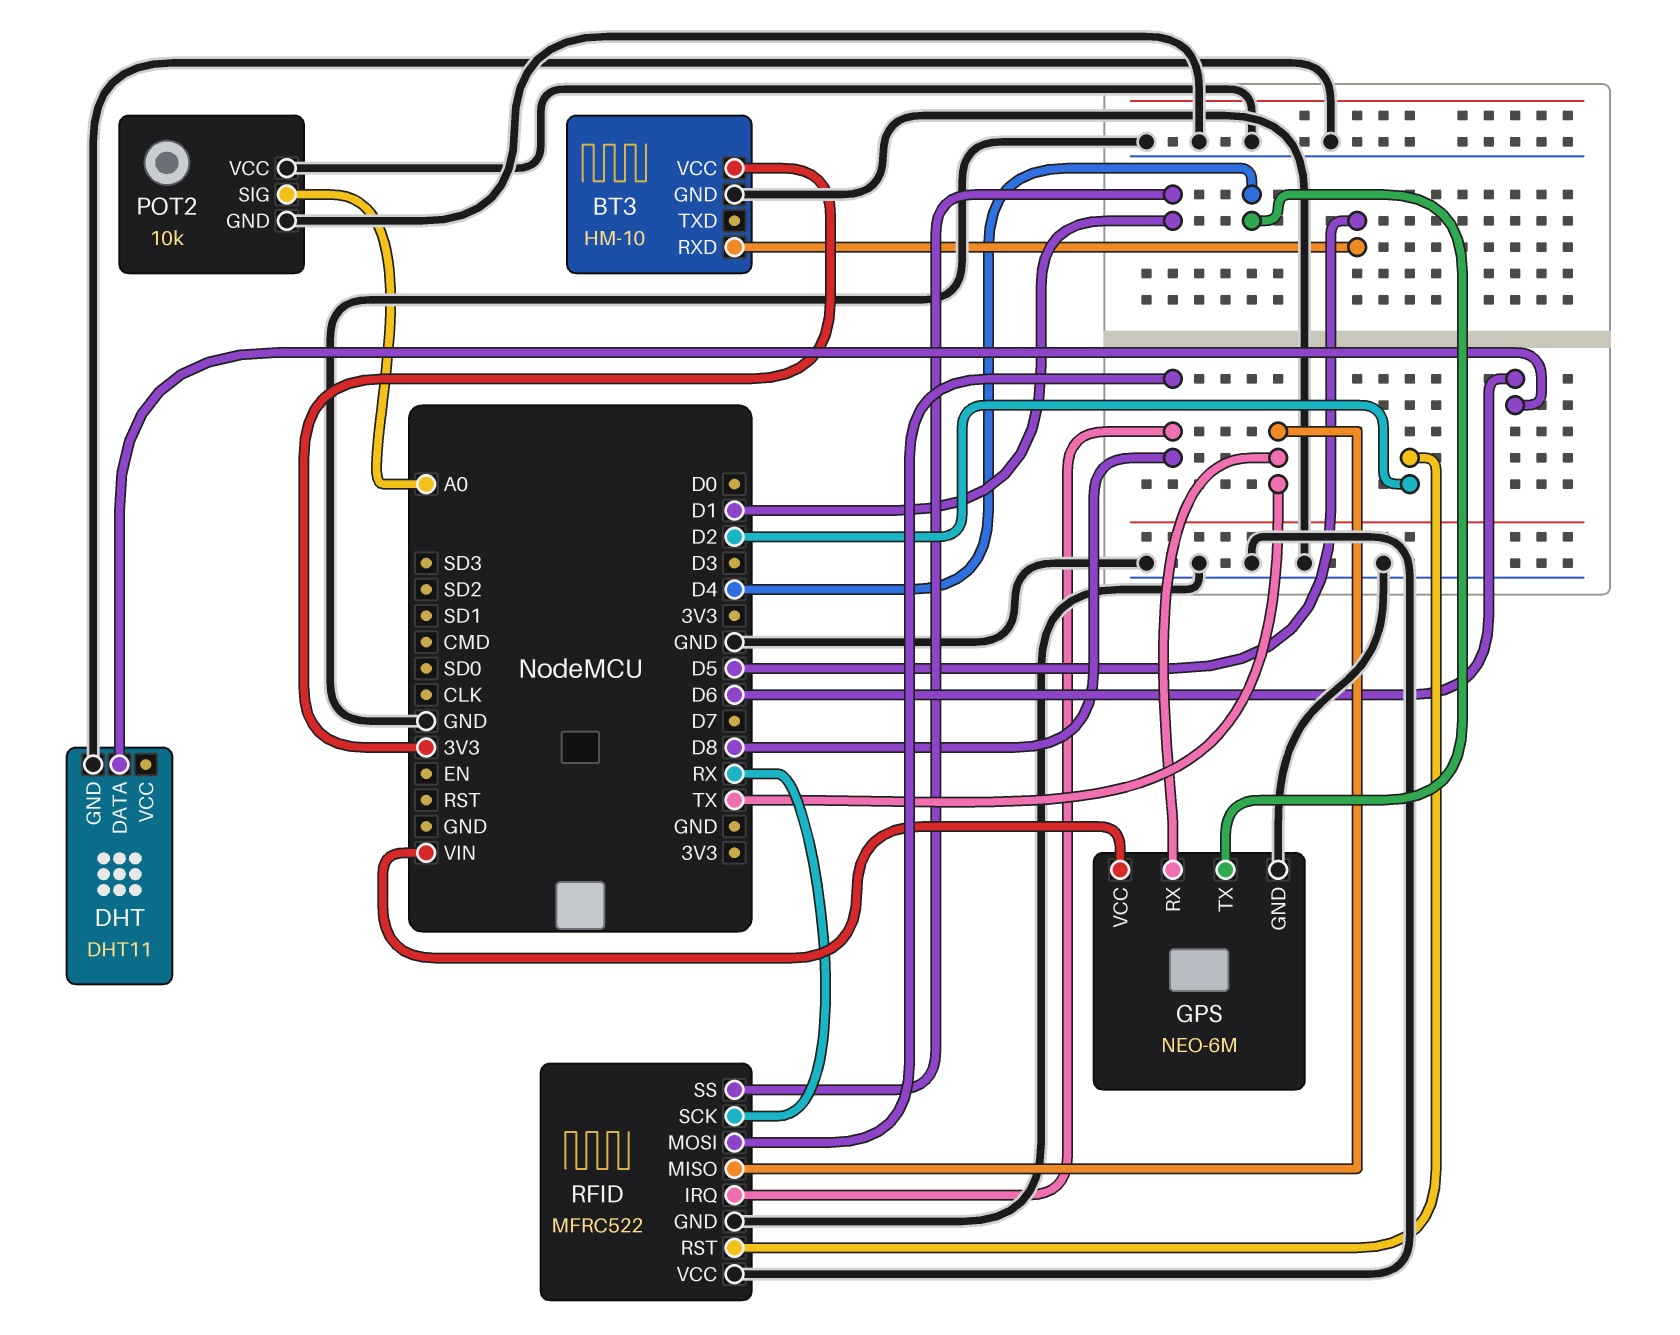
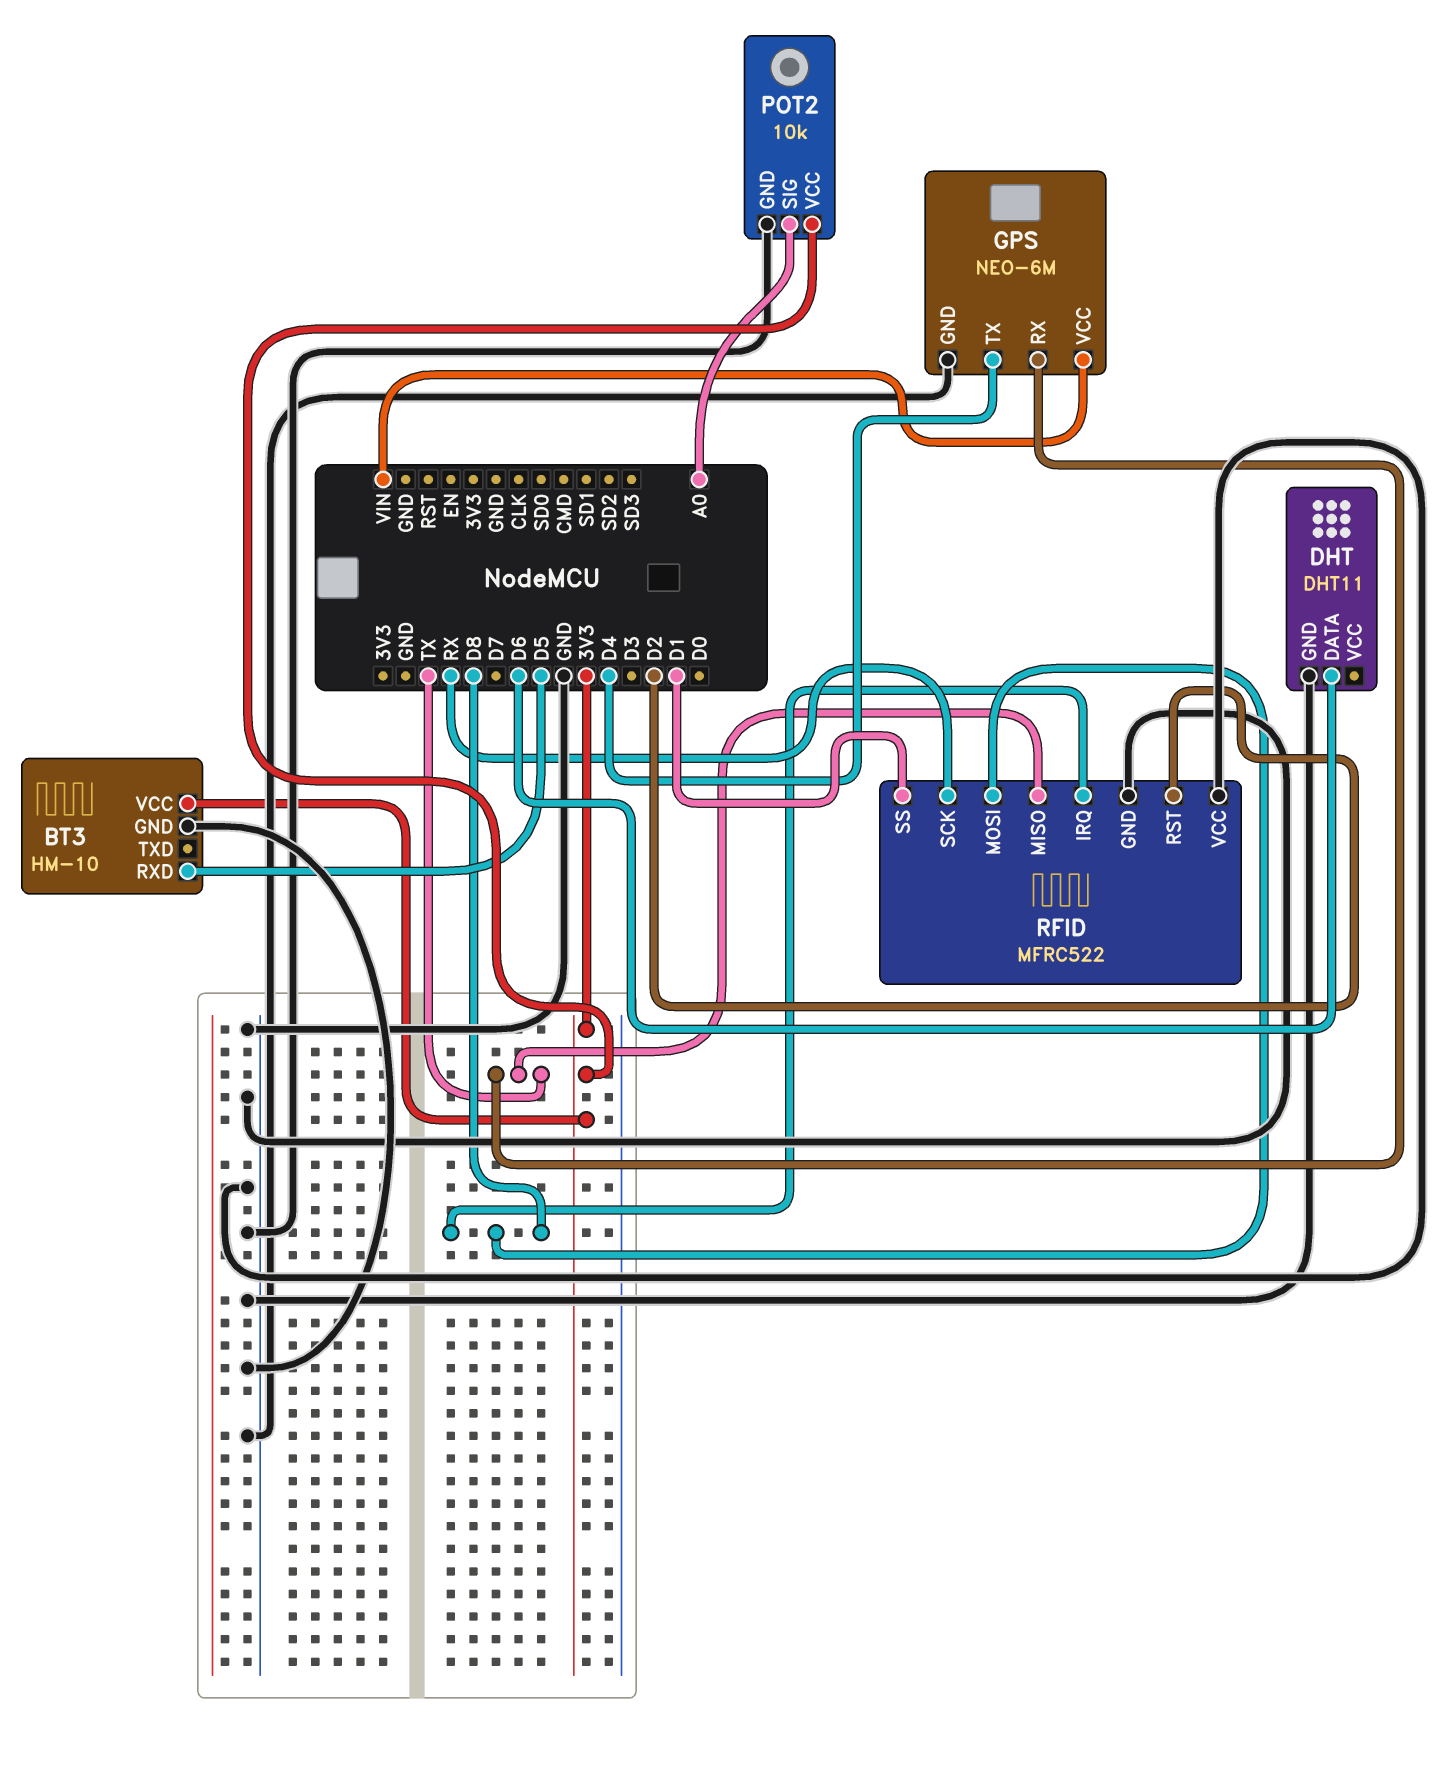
POT2 pin VCC: GND -> 3V3

